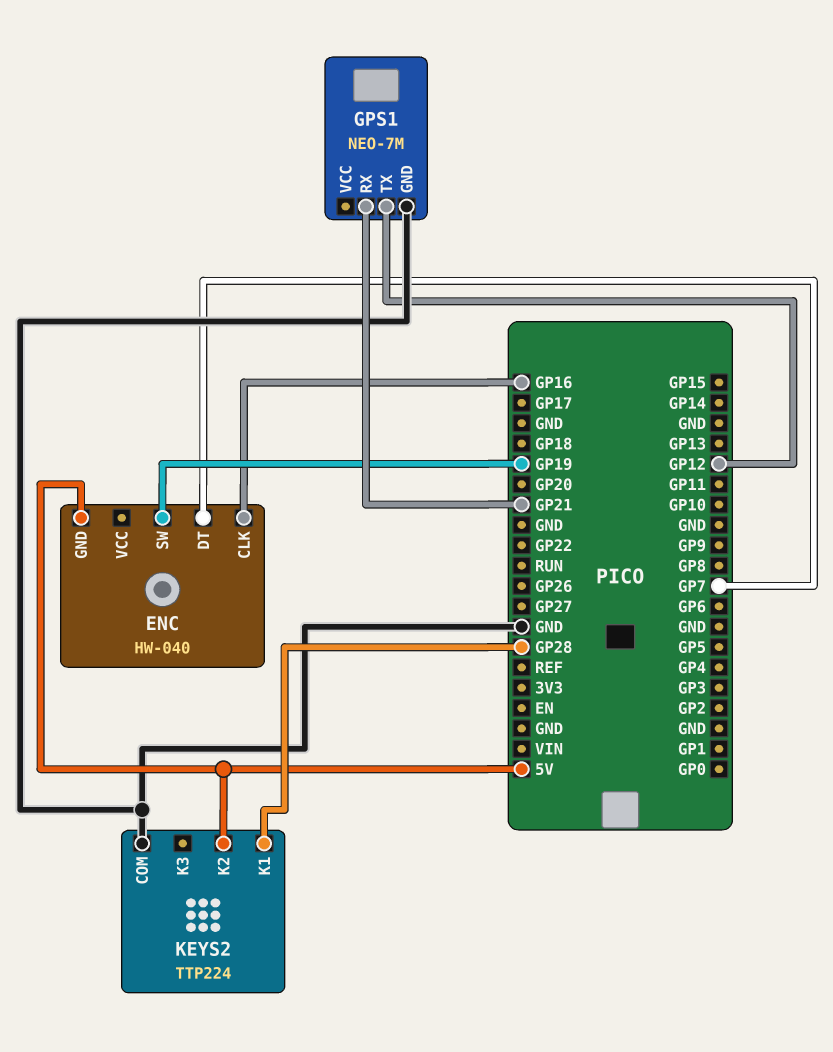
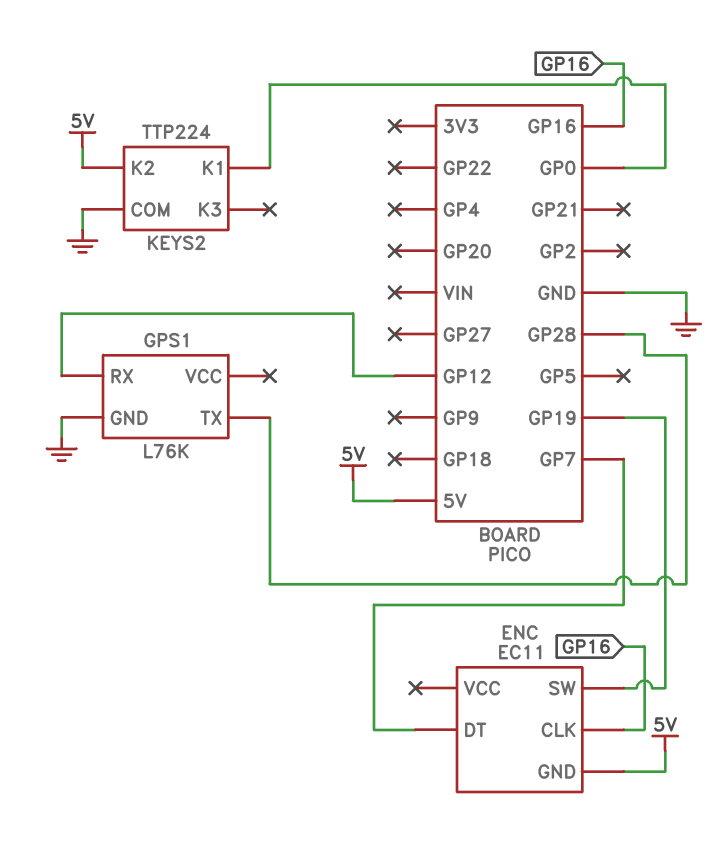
ENC: HW-040 -> EC11
GPS1: NEO-7M -> L76K
GPS1 pin RX: GP21 -> GP12
GPS1 pin TX: GP12 -> GP28
KEYS2 pin K1: GP28 -> GP0

